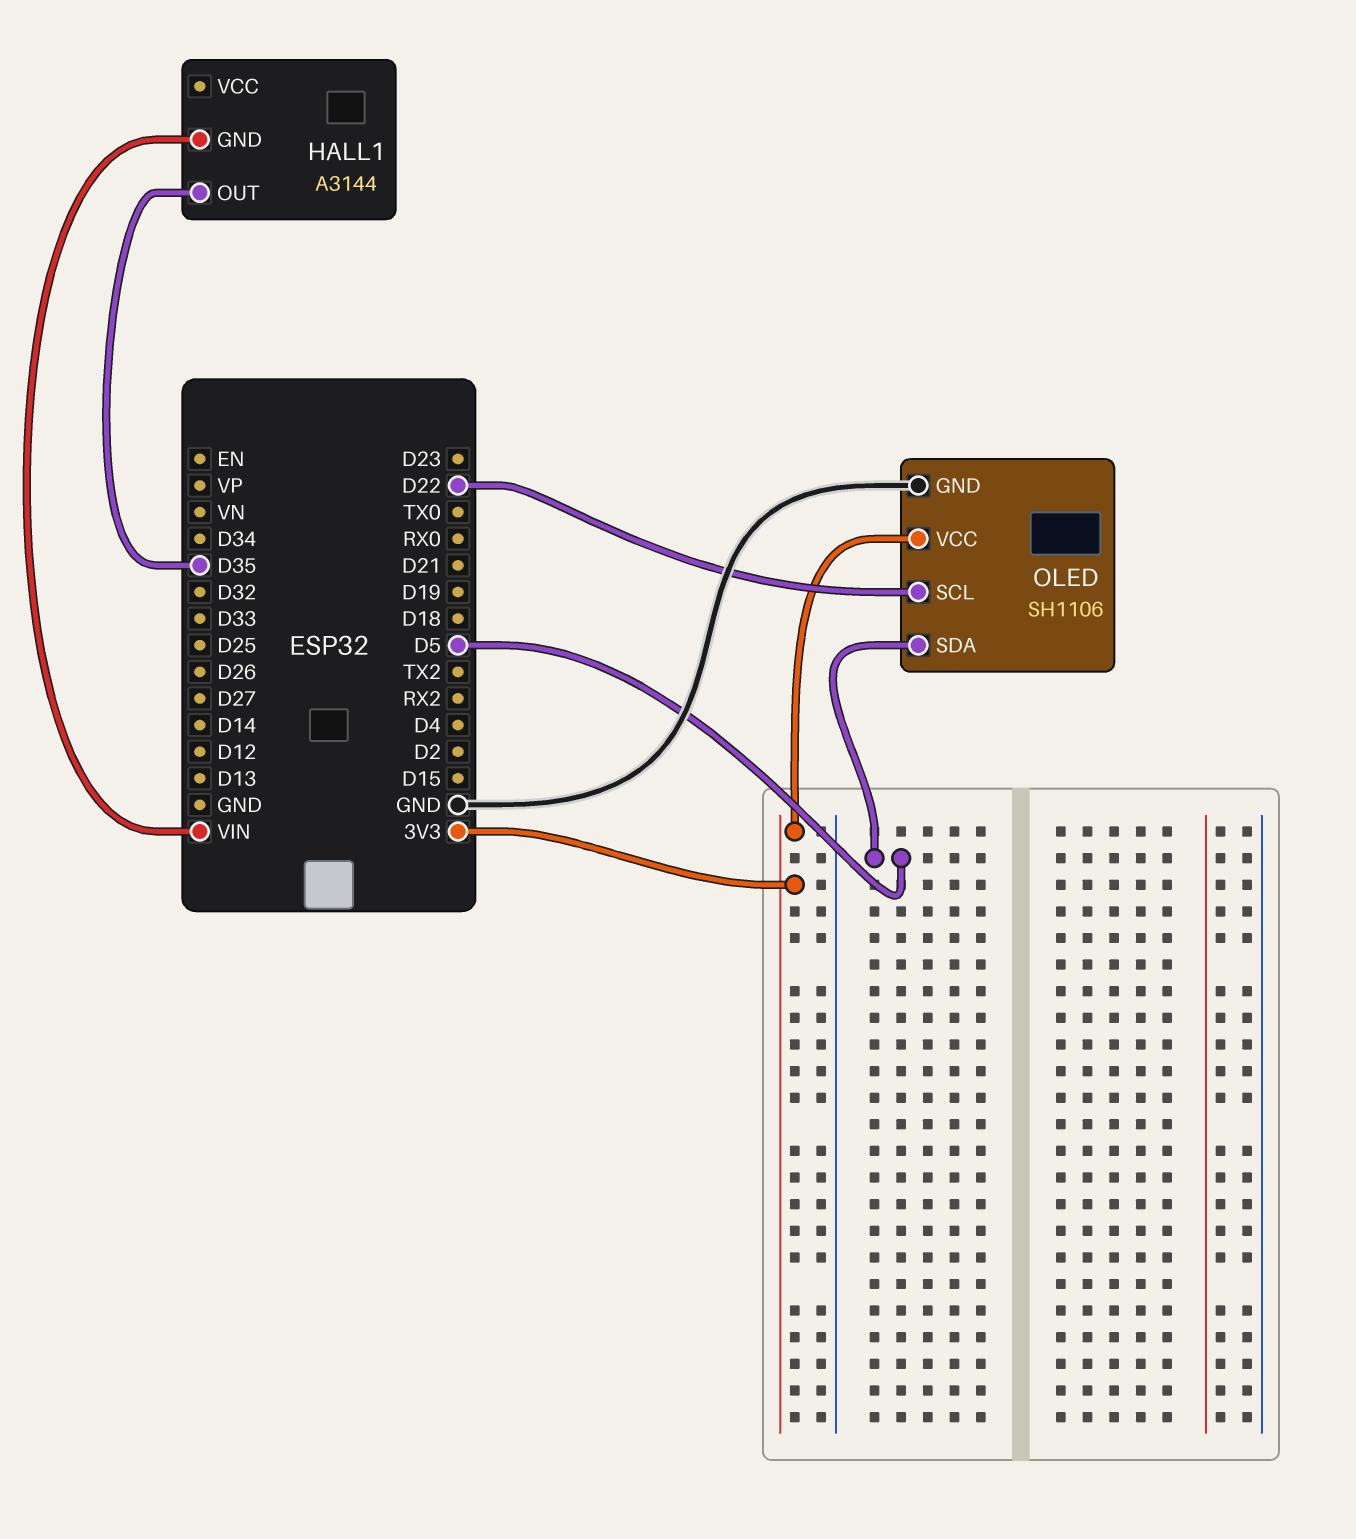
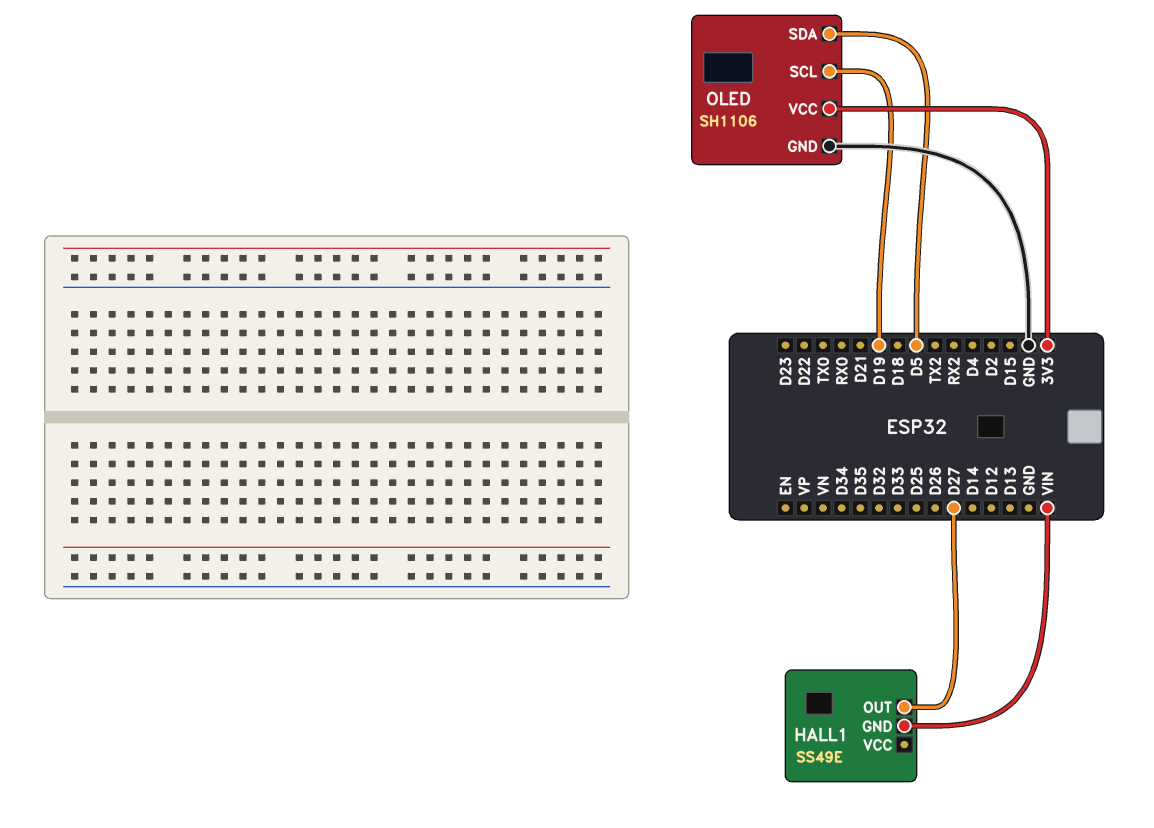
HALL1: A3144 -> SS49E
HALL1 pin OUT: D35 -> D27
OLED pin SCL: D22 -> D19

